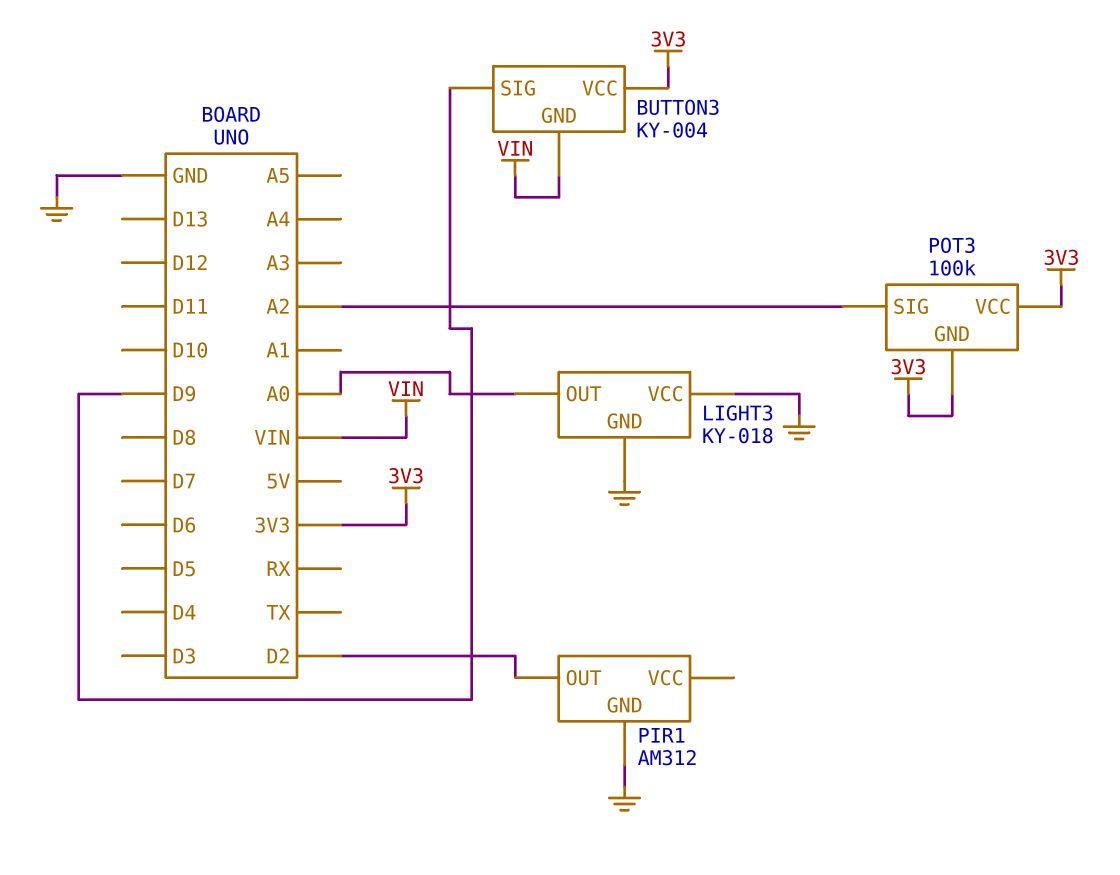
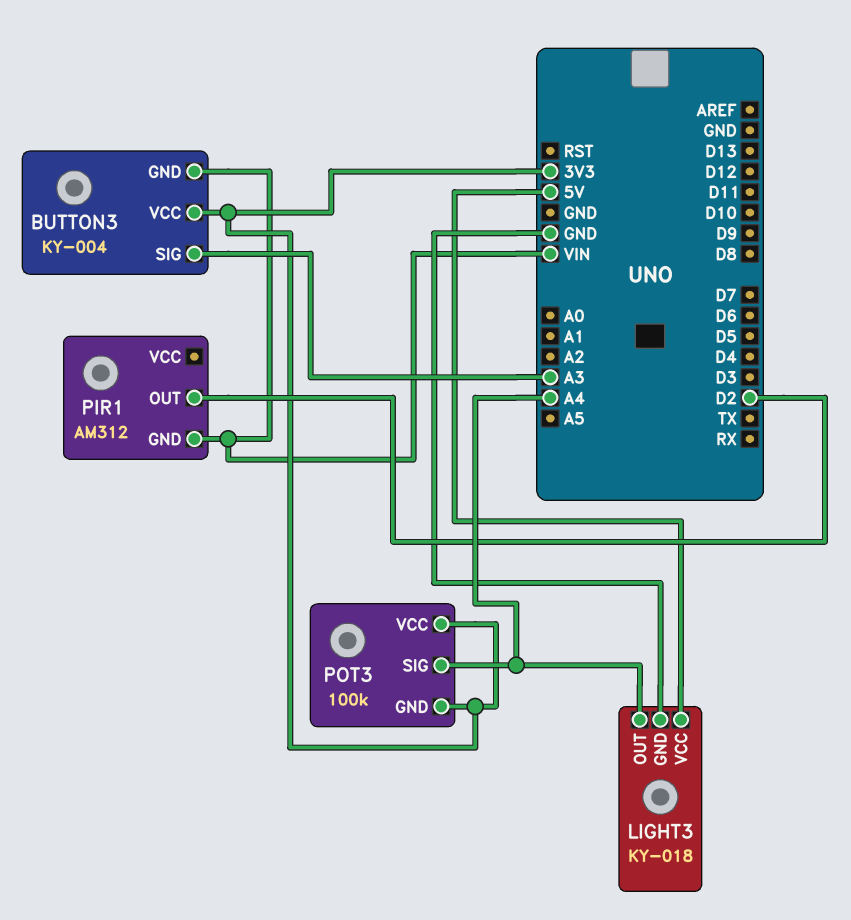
BUTTON3 pin SIG: D9 -> A3
LIGHT3 pin OUT: A0 -> A4
LIGHT3 pin VCC: GND -> 5V
PIR1 pin GND: GND -> VIN
POT3 pin SIG: A2 -> A4

